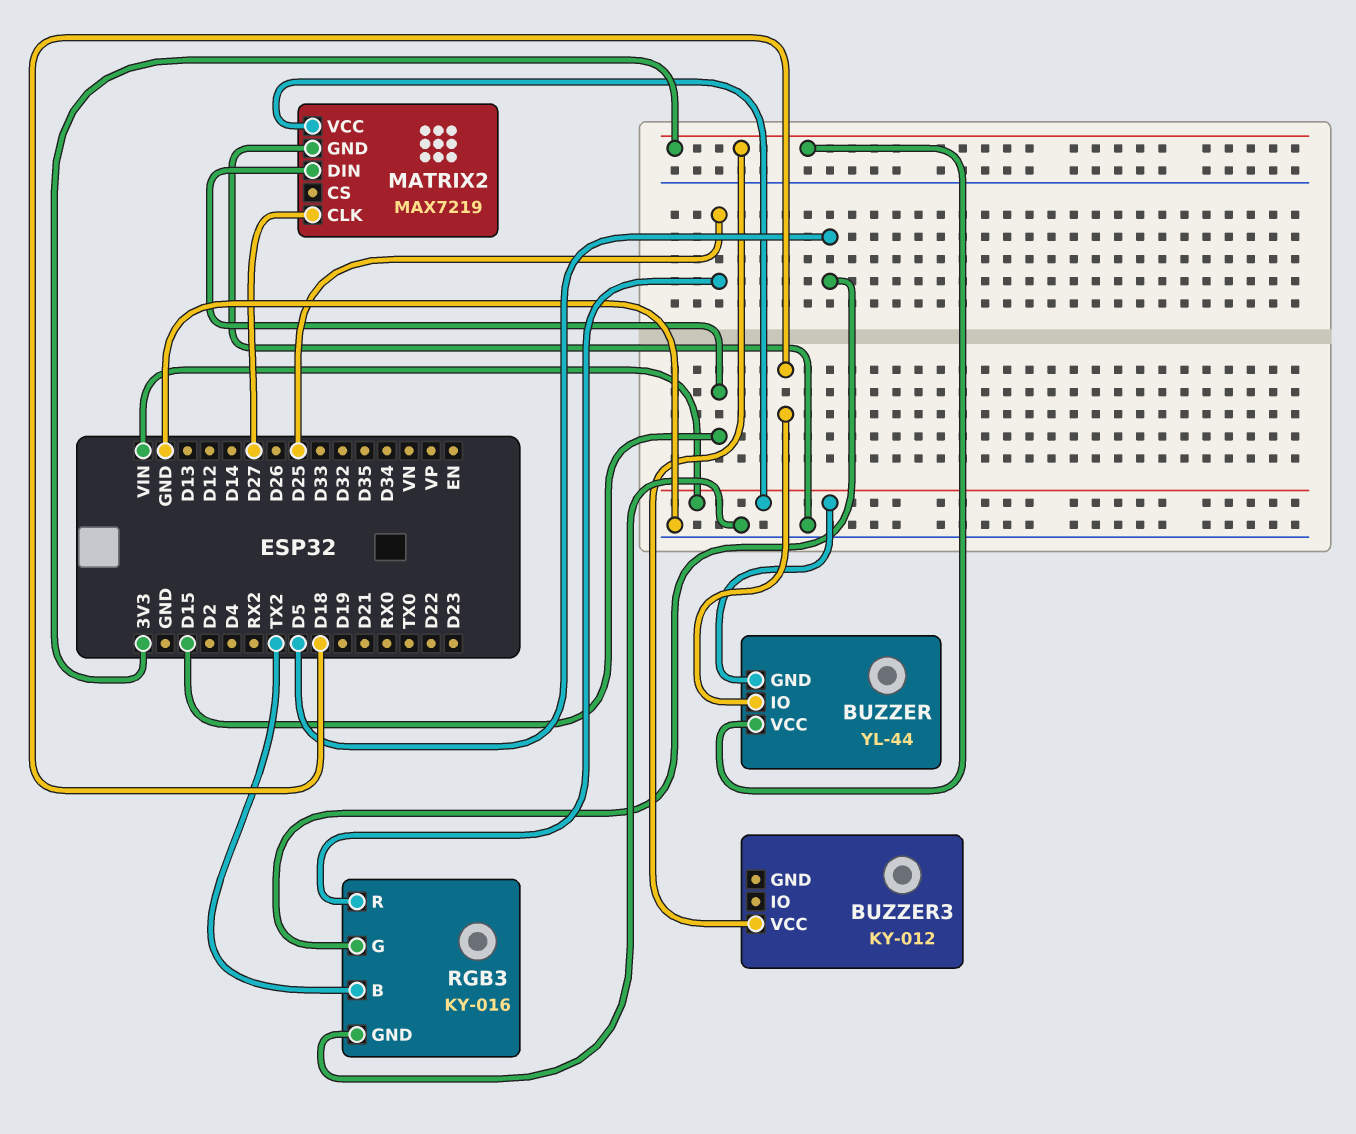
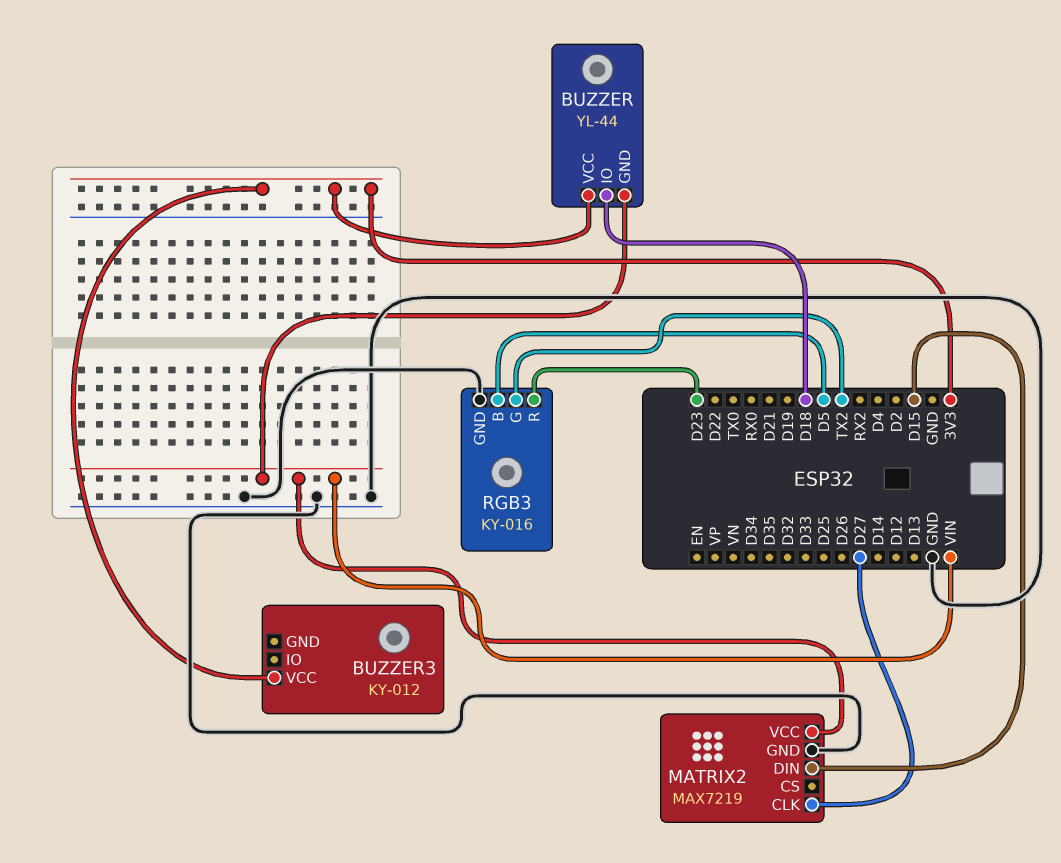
RGB3 pin B: TX2 -> D5
RGB3 pin G: D5 -> TX2
RGB3 pin R: D25 -> D23

